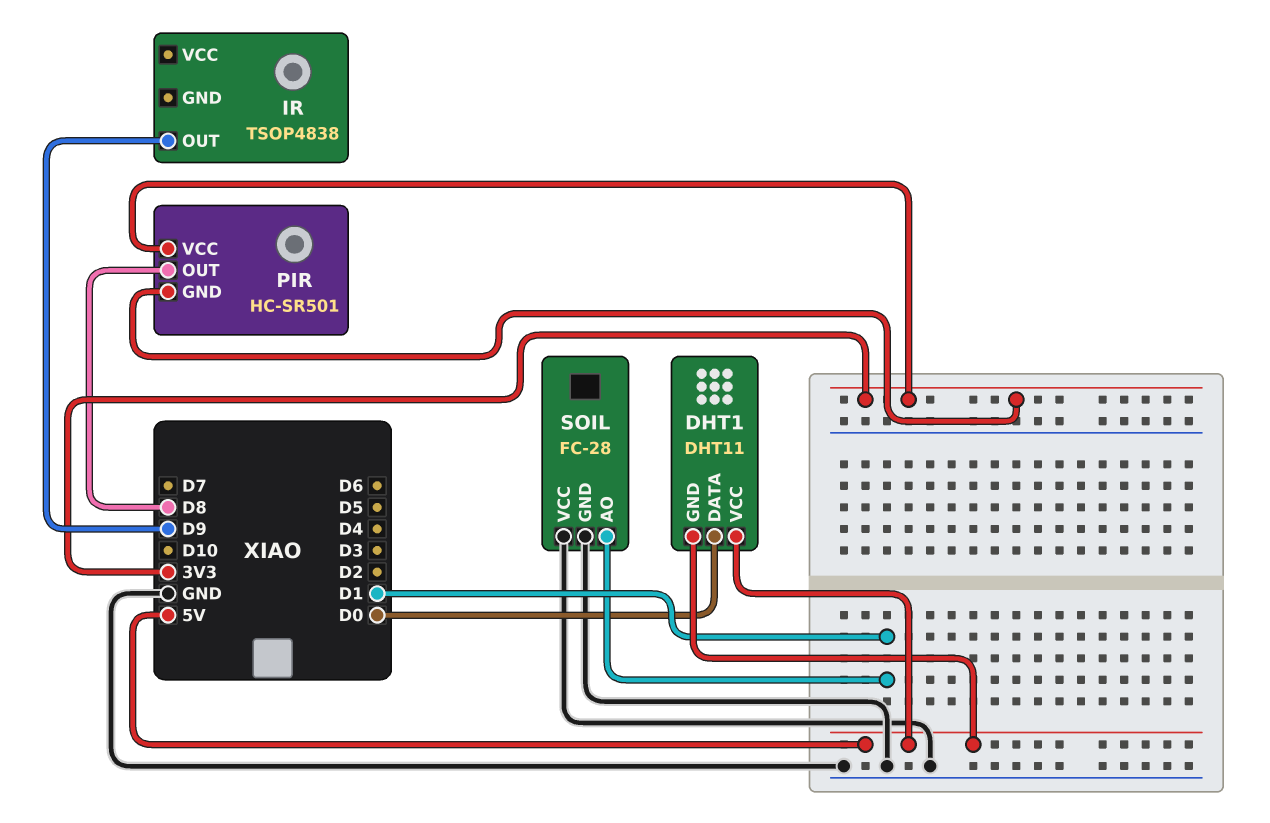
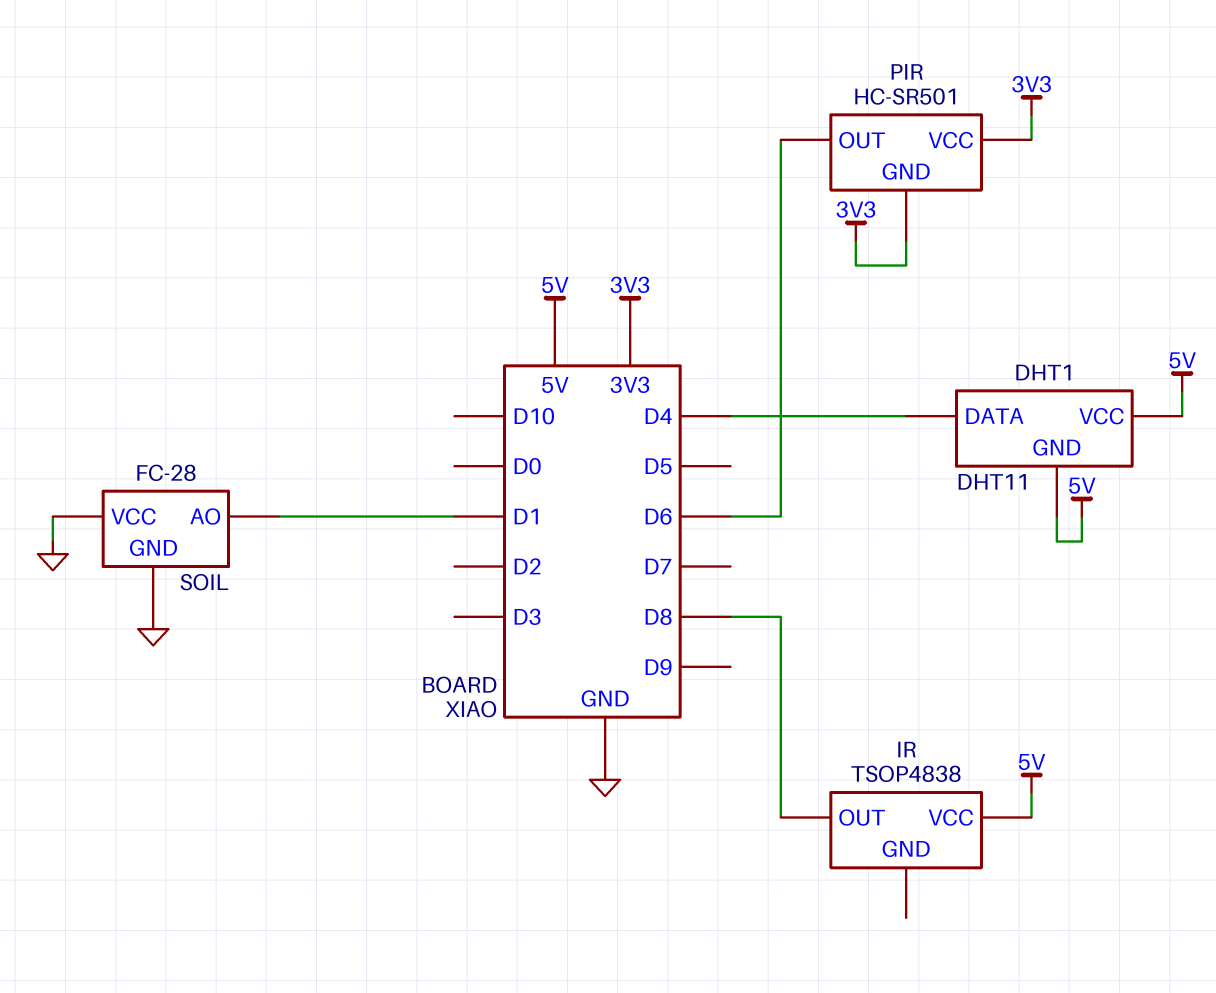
DHT1 pin DATA: D0 -> D4
IR pin OUT: D9 -> D8
IR pin VCC: none -> 5V
PIR pin OUT: D8 -> D6

